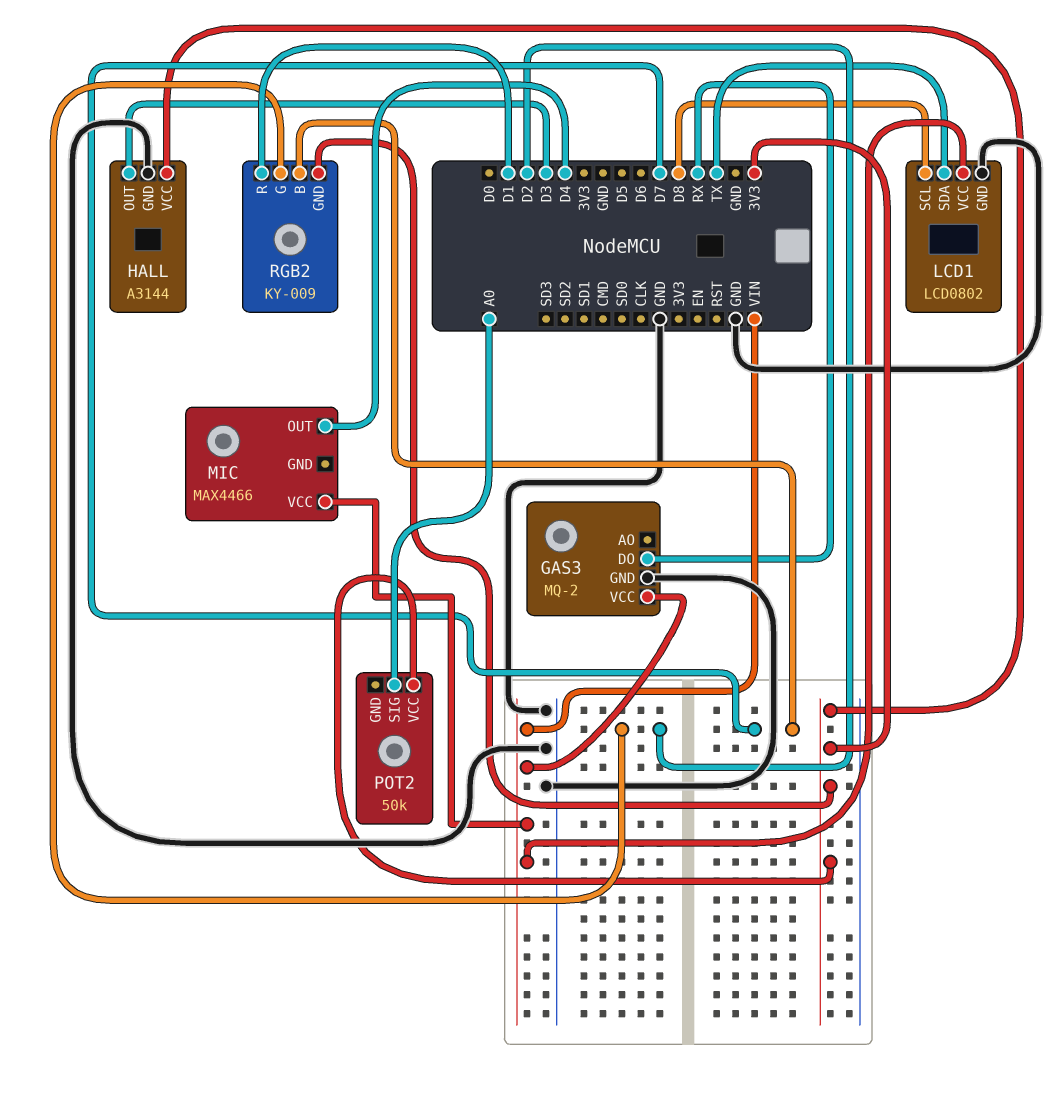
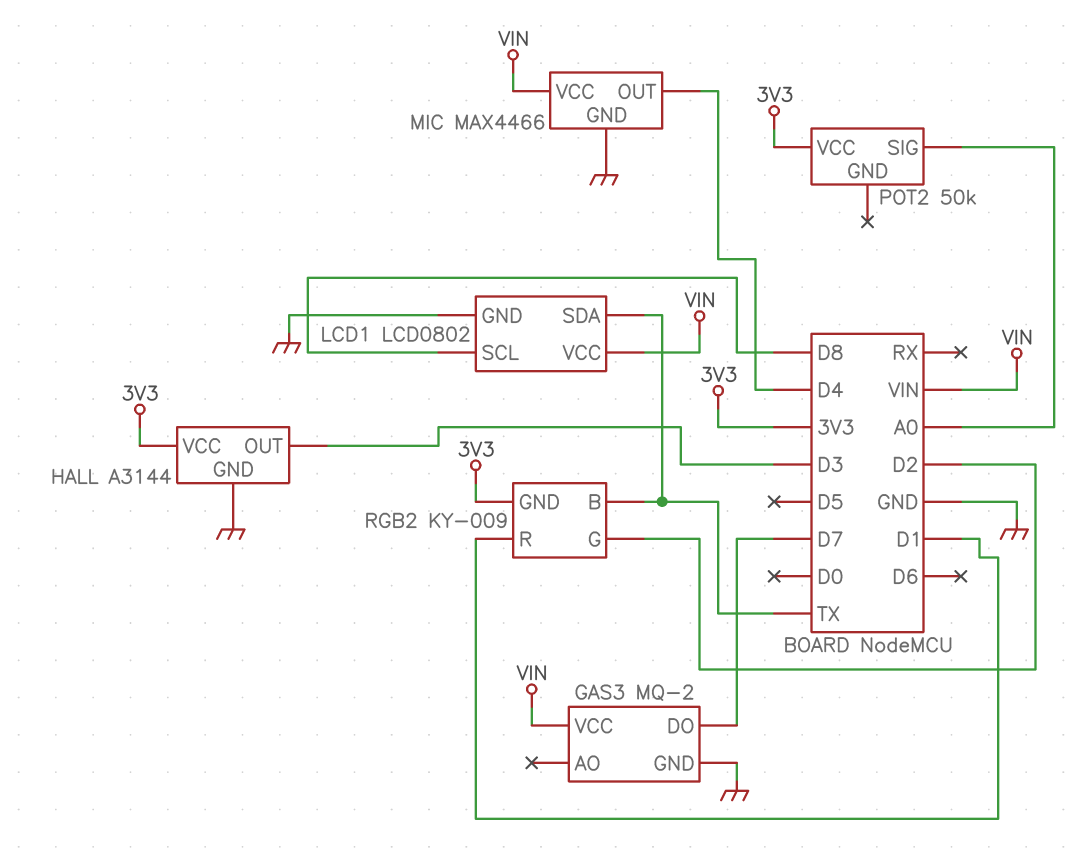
GAS3 pin DO: RX -> D7
MIC pin GND: none -> GND
RGB2 pin B: D7 -> TX

